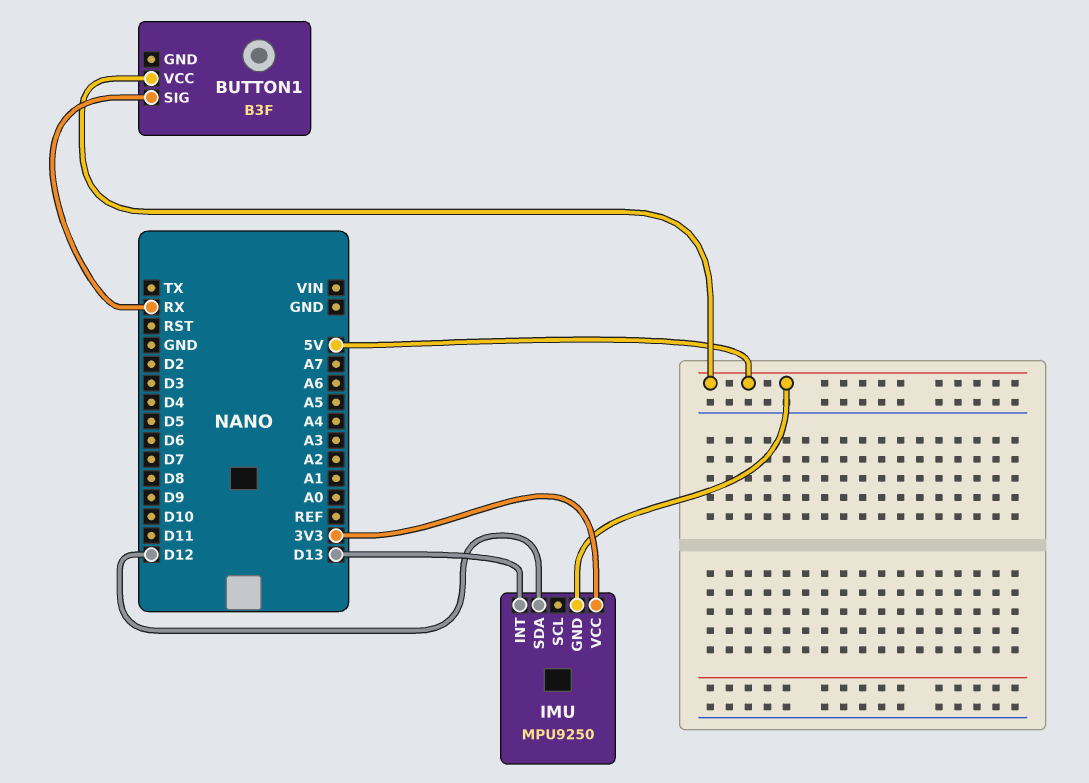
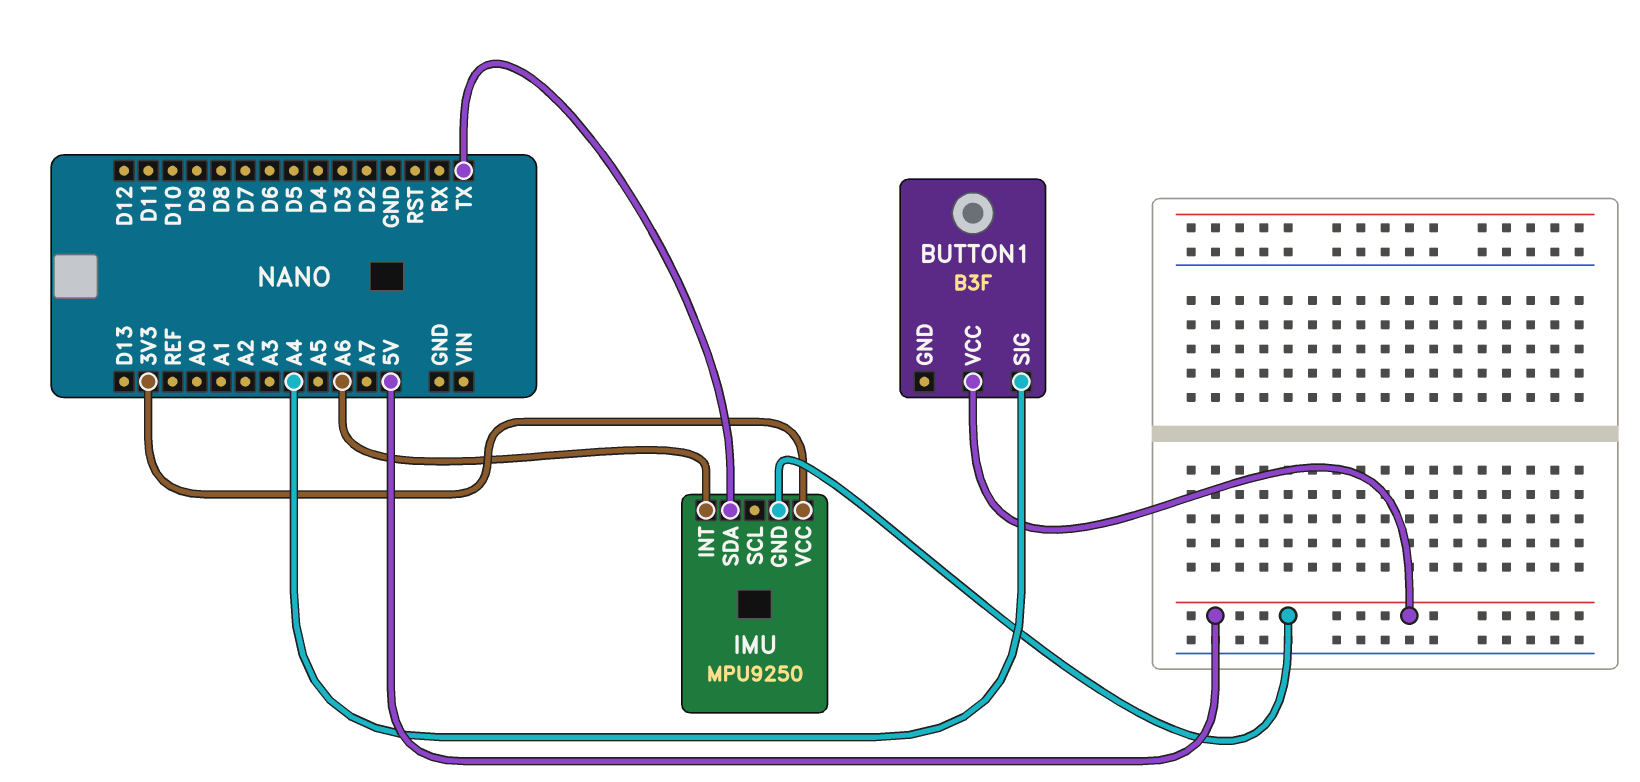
BUTTON1 pin SIG: RX -> A4
IMU pin INT: D13 -> A6
IMU pin SDA: D12 -> TX

